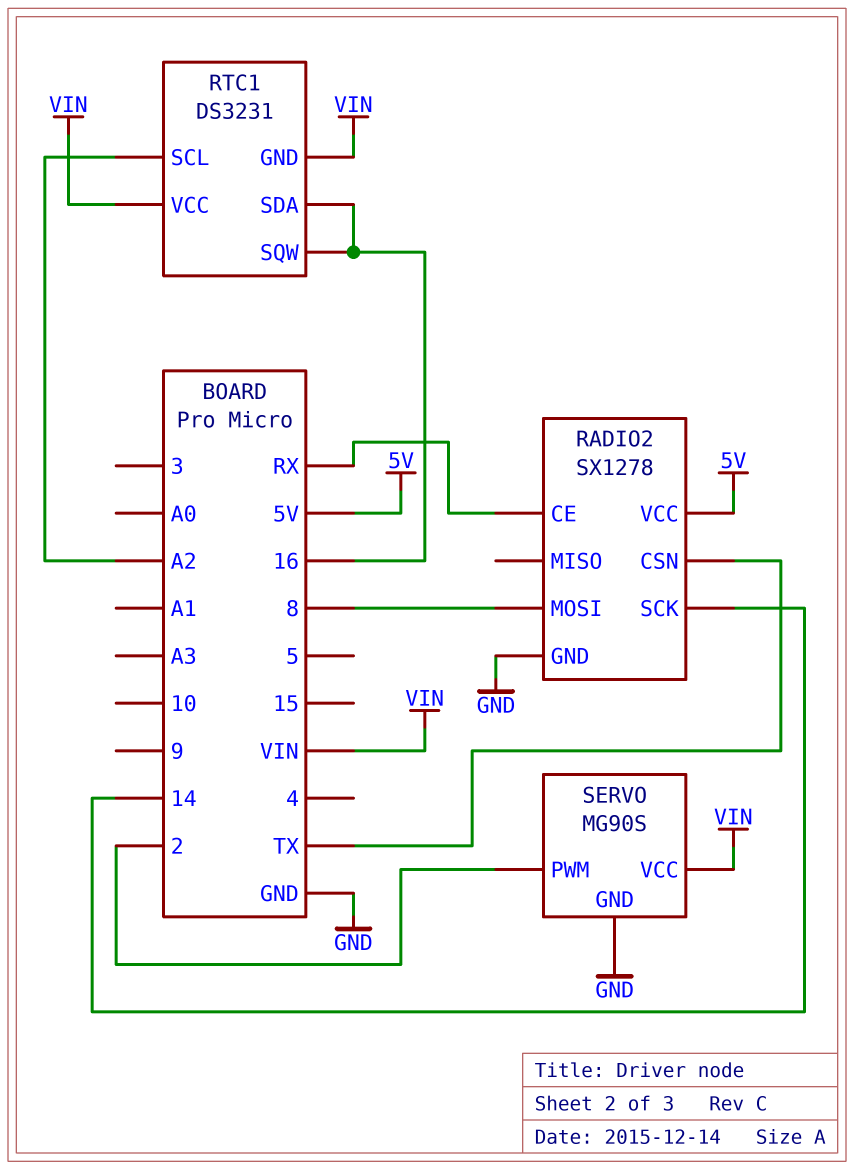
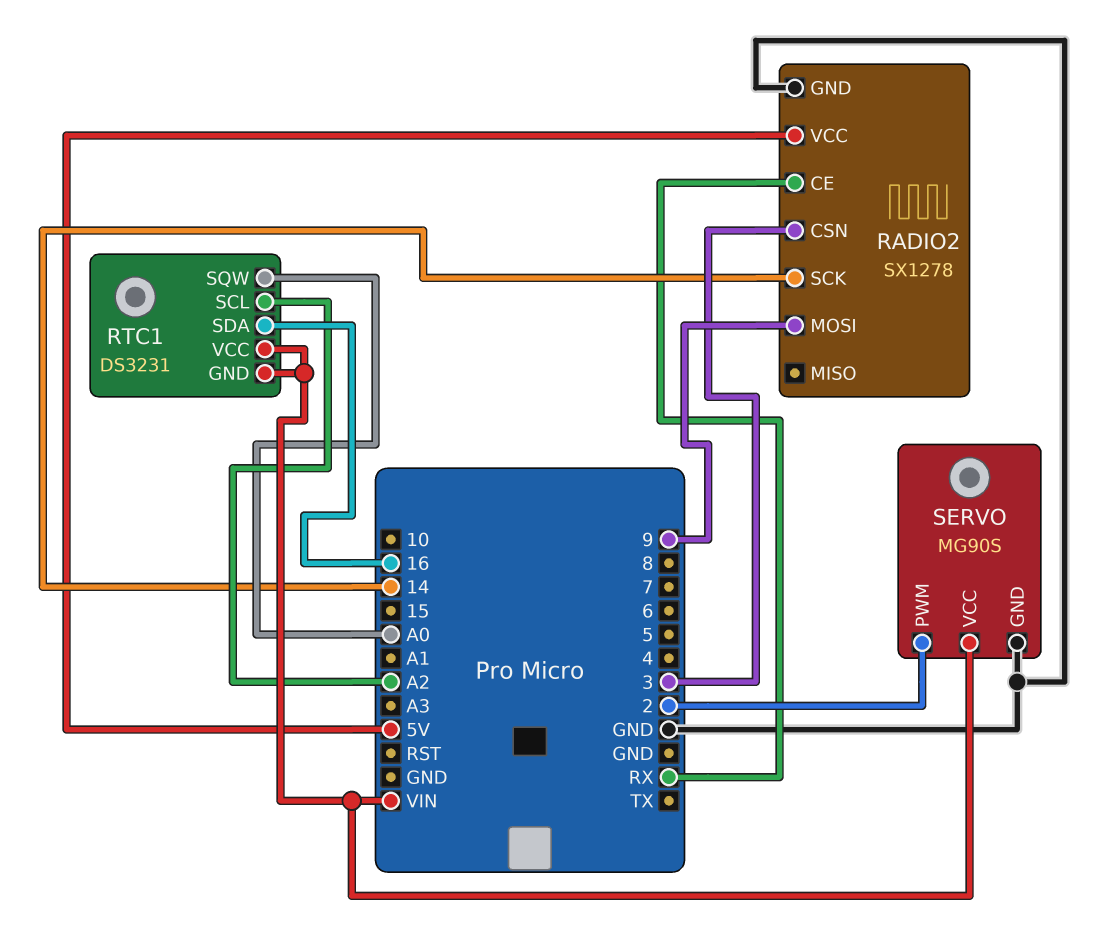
RADIO2 pin CSN: TX -> 3
RADIO2 pin MOSI: 8 -> 9
RTC1 pin SQW: 16 -> A0

